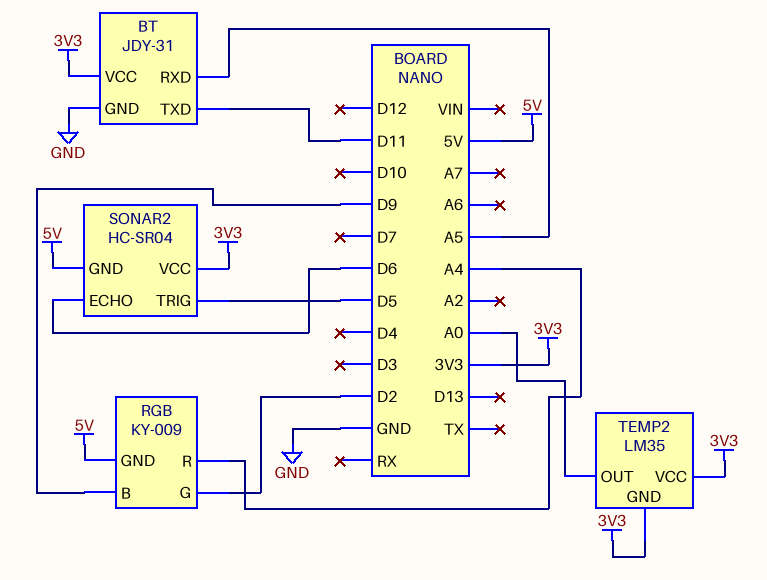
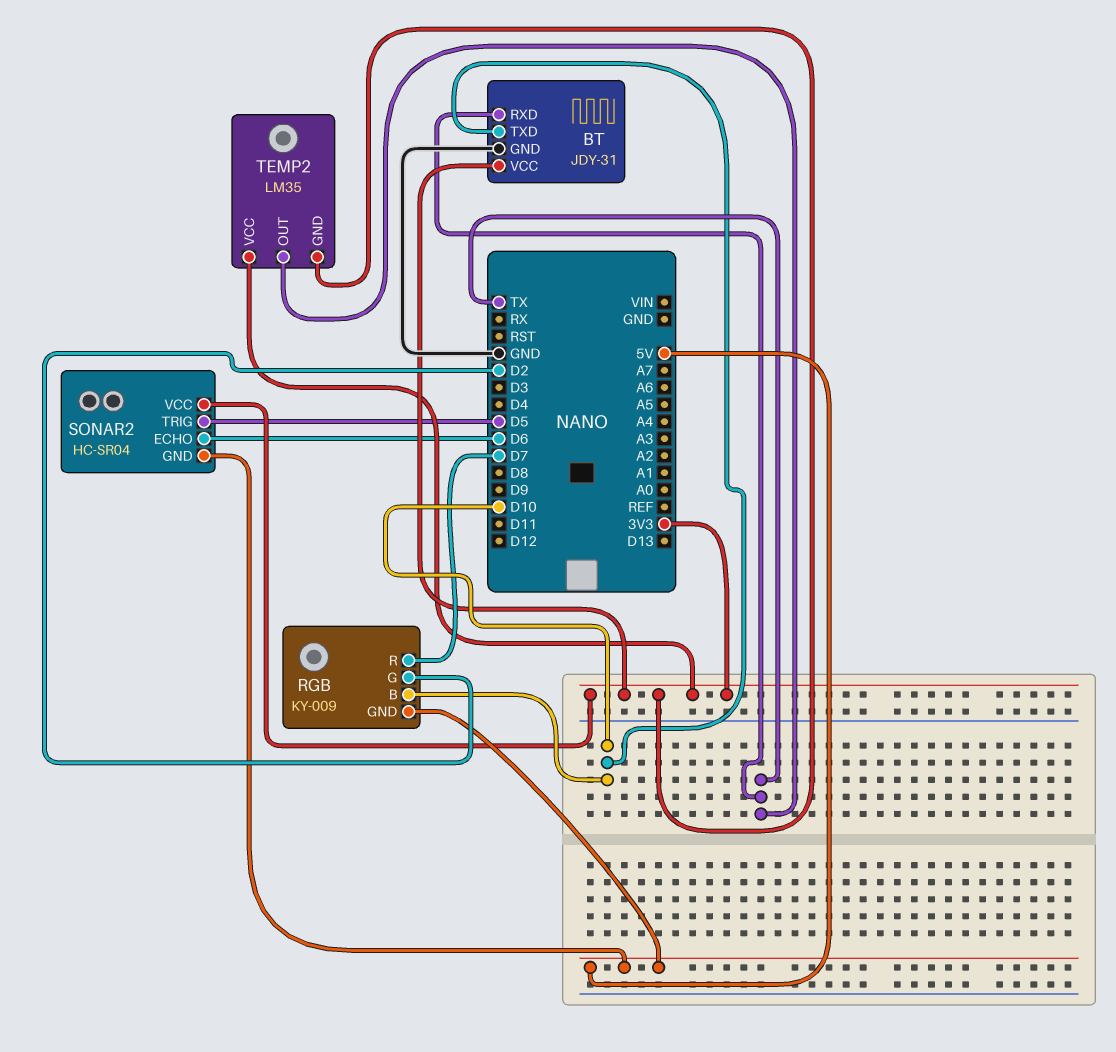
BT pin RXD: A5 -> TX
BT pin TXD: D11 -> D10
RGB pin B: D9 -> D10
RGB pin R: A4 -> D7
TEMP2 pin OUT: A0 -> TX

